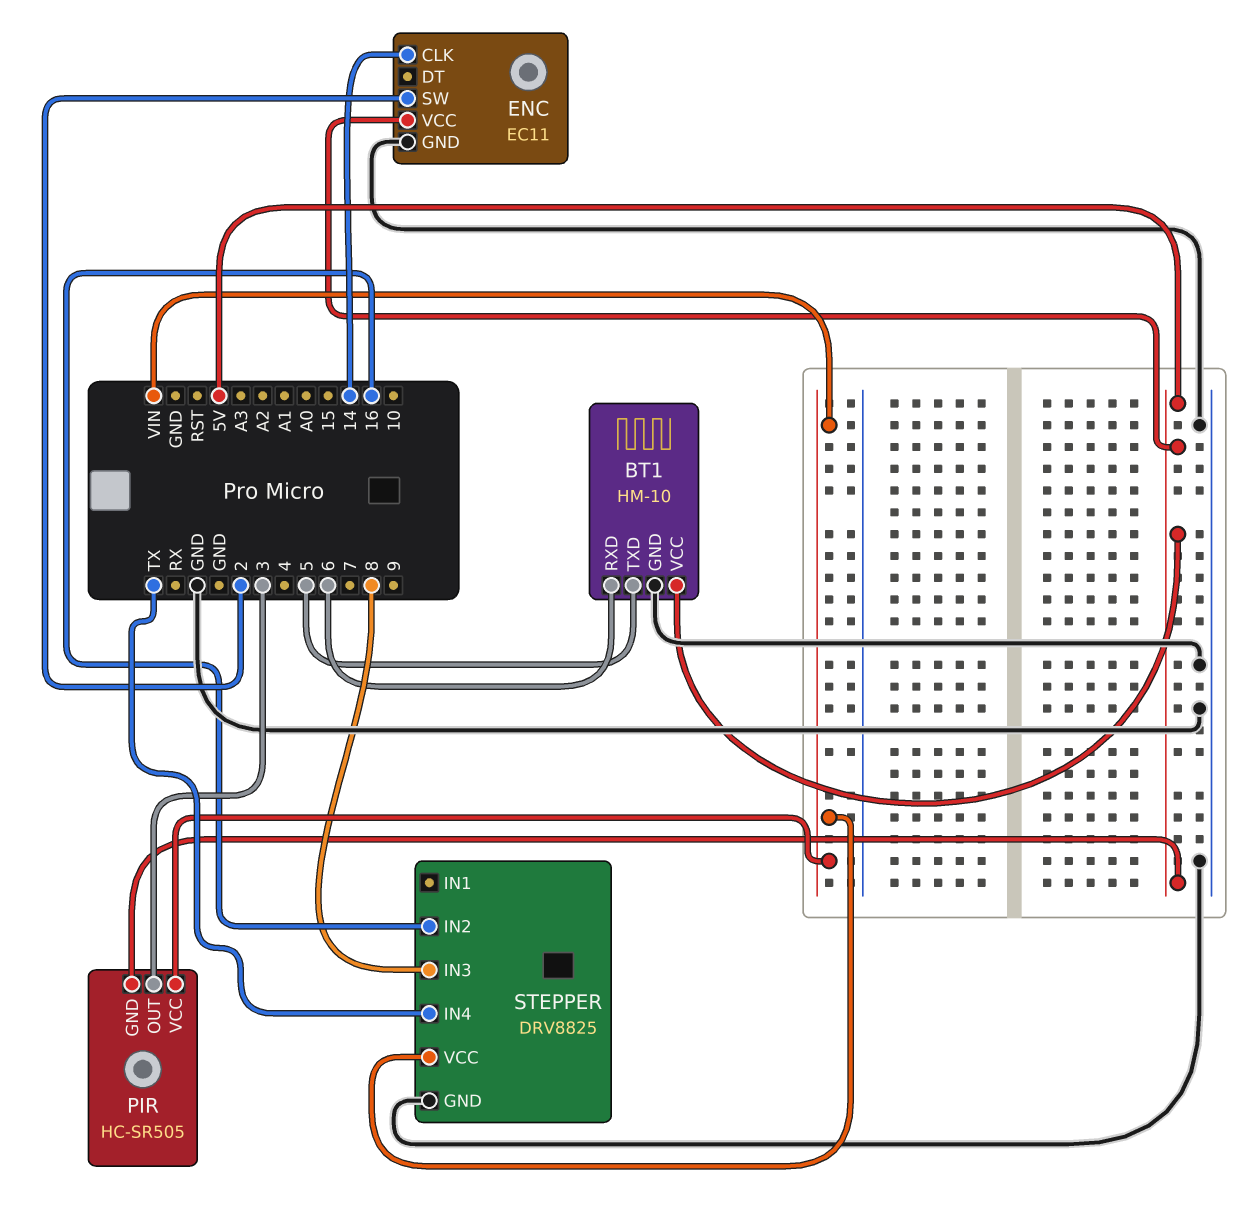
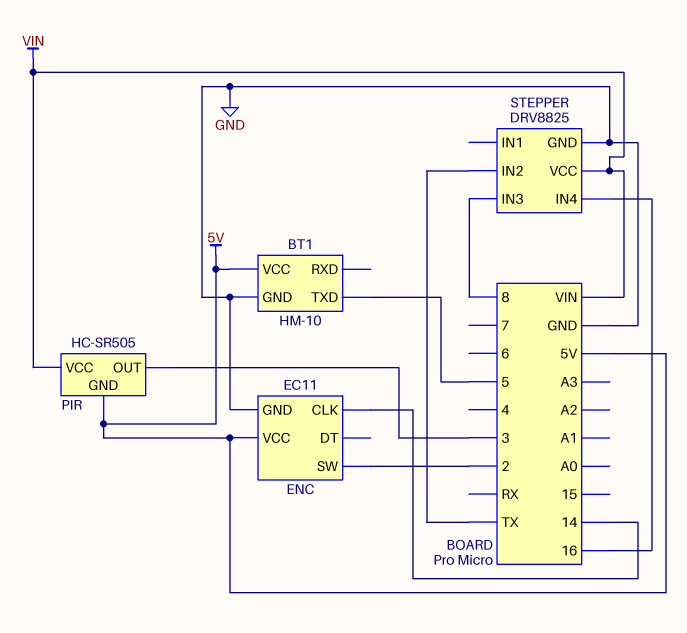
BT1 pin RXD: 6 -> none
STEPPER pin IN2: 16 -> TX
STEPPER pin IN4: TX -> 16

